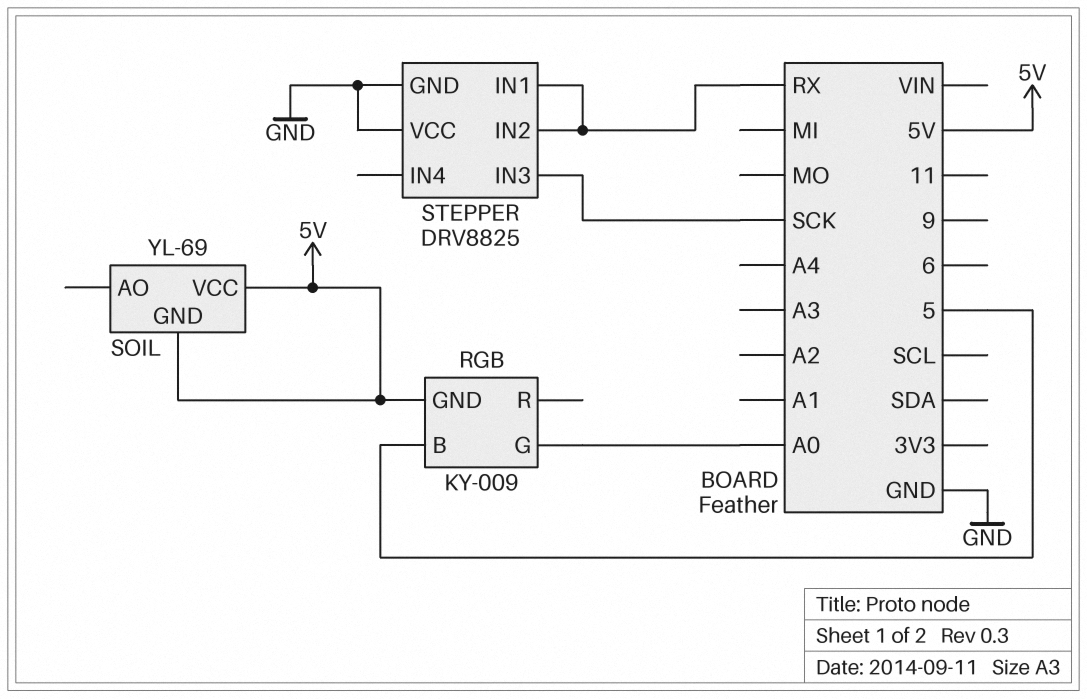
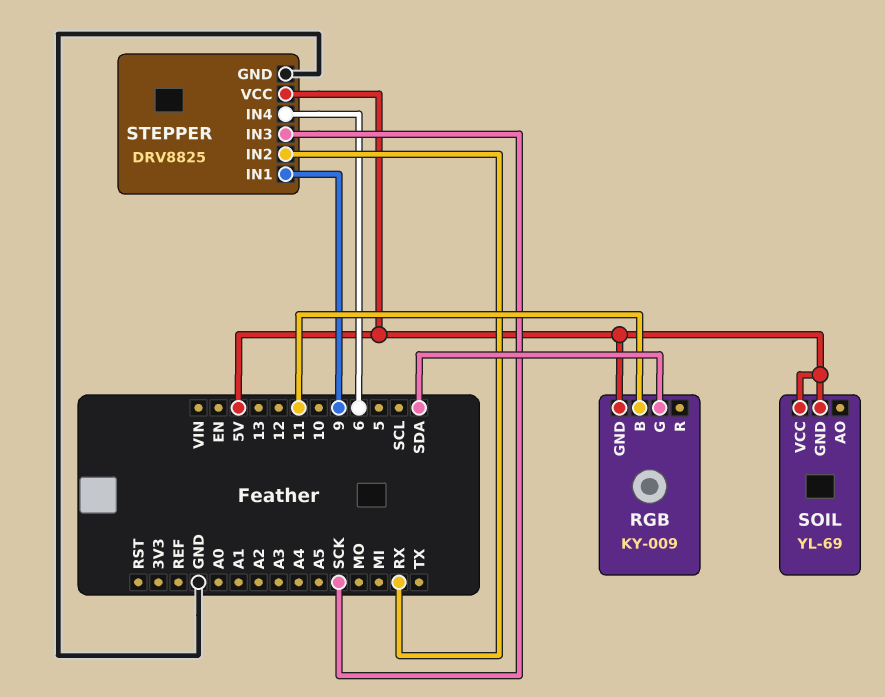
RGB pin B: 5 -> 11
RGB pin G: A0 -> SDA
STEPPER pin IN1: RX -> 9
STEPPER pin IN4: none -> 6
STEPPER pin VCC: GND -> 5V

